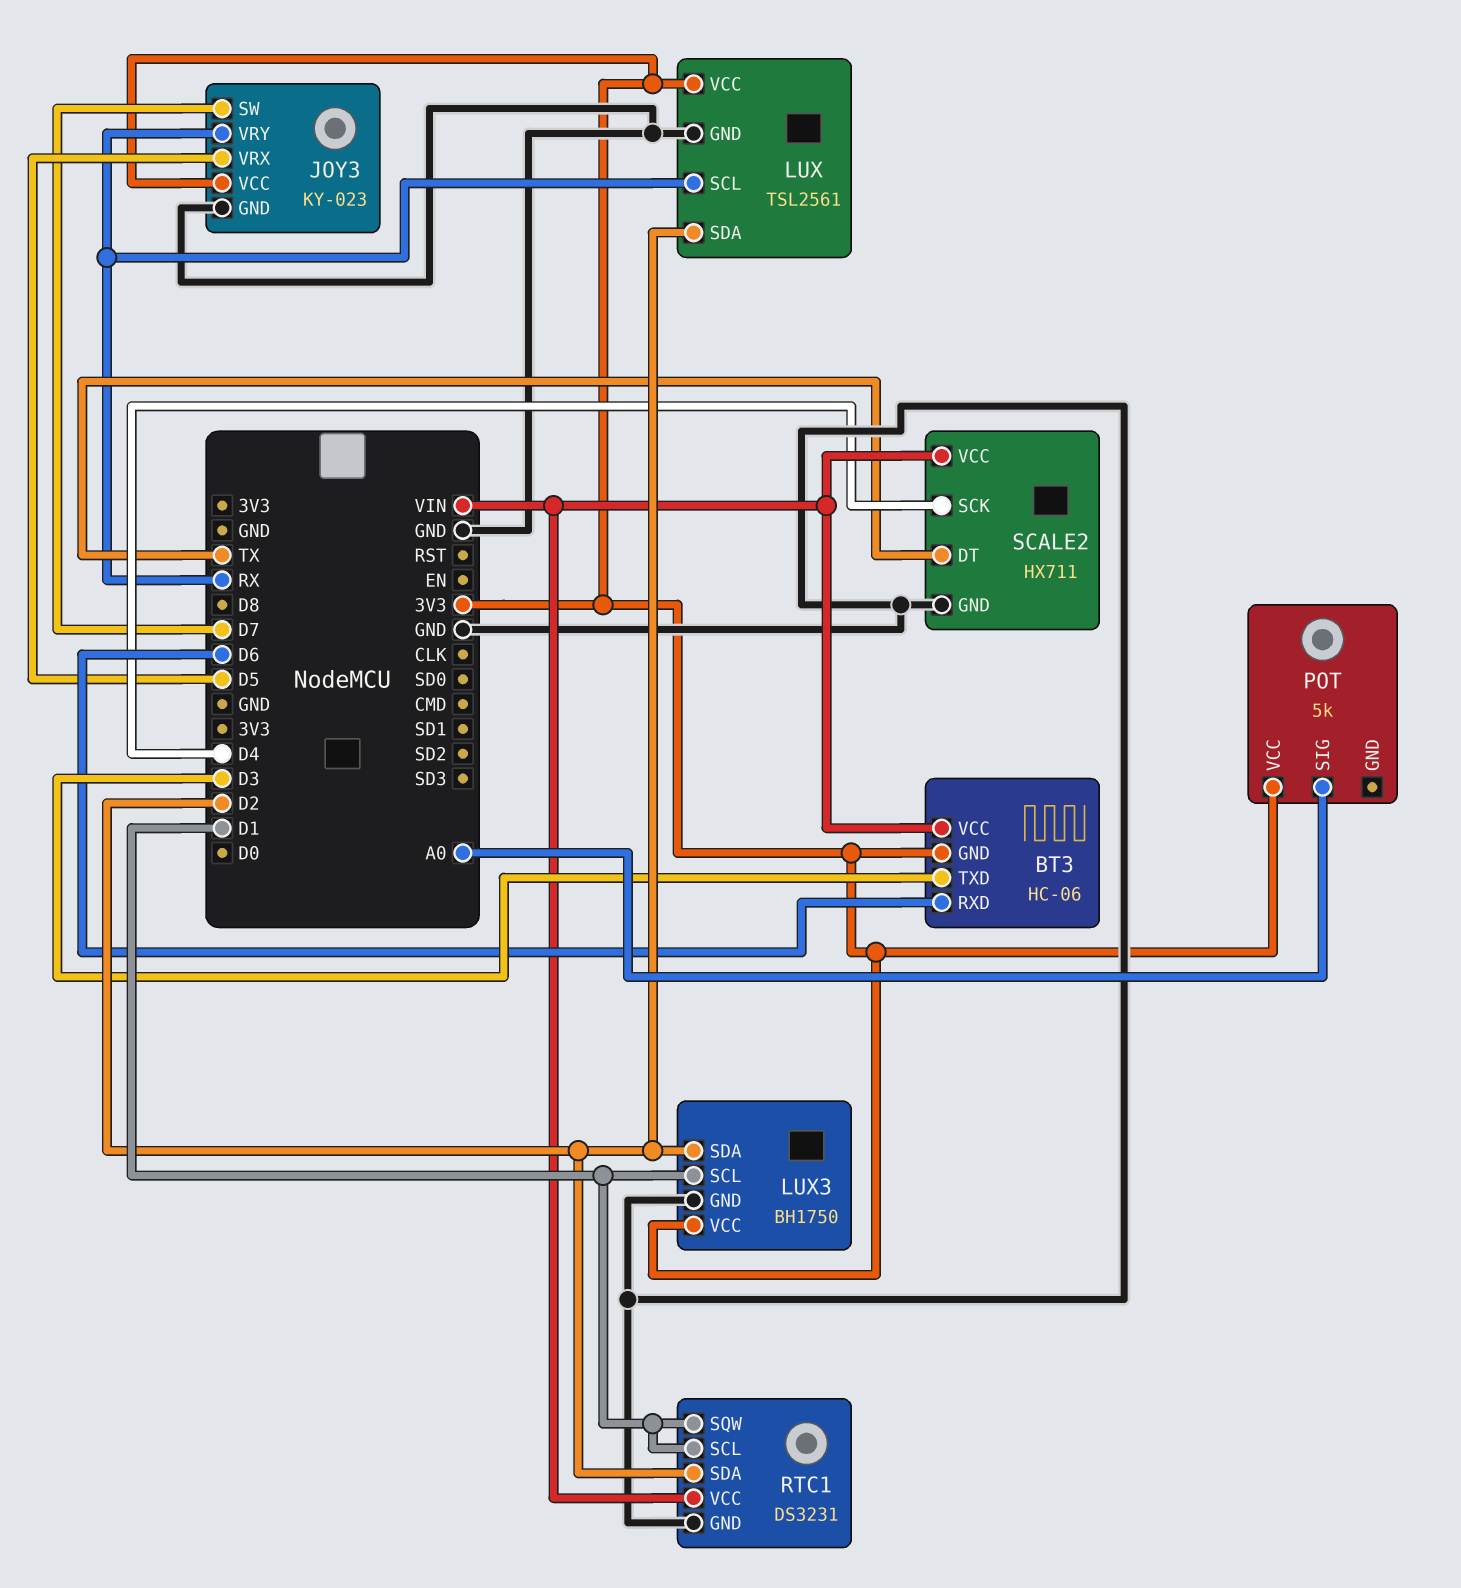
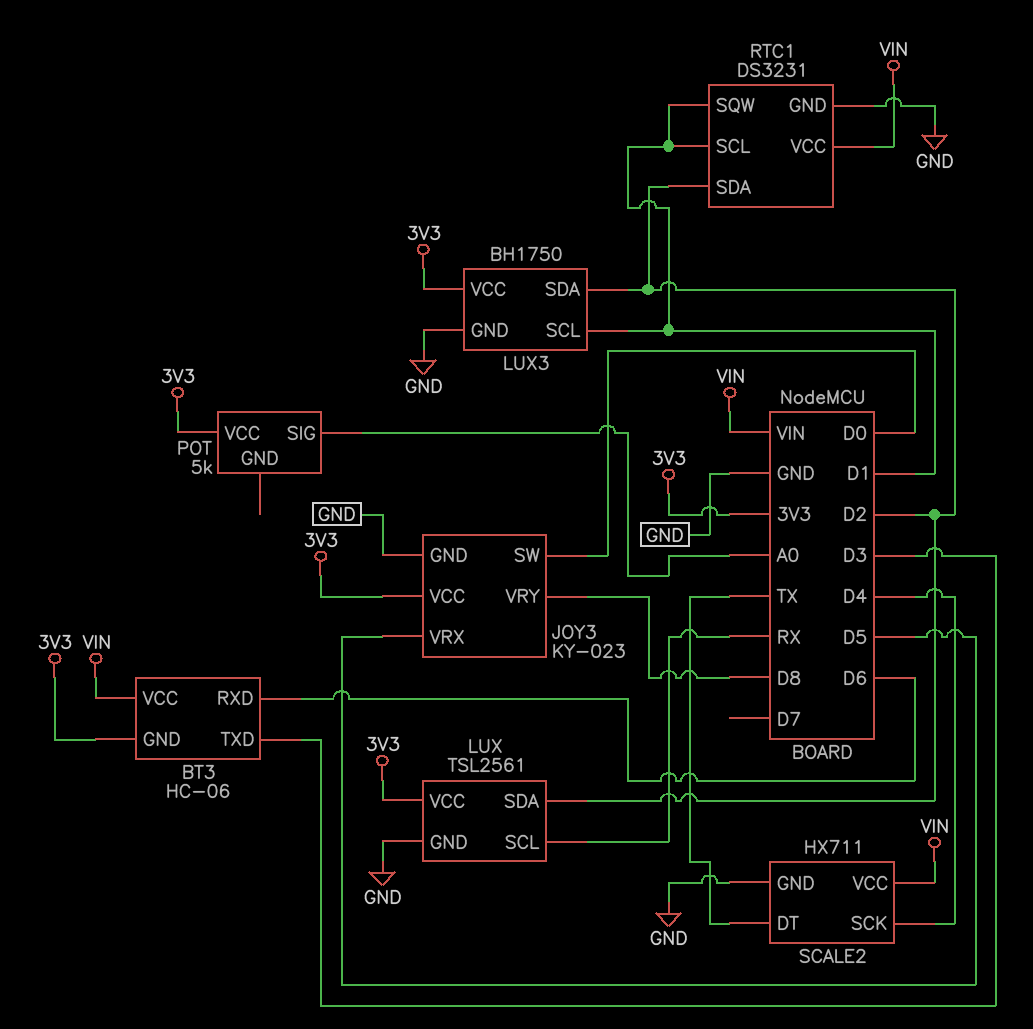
JOY3 pin SW: D7 -> D0
JOY3 pin VRY: RX -> D8

